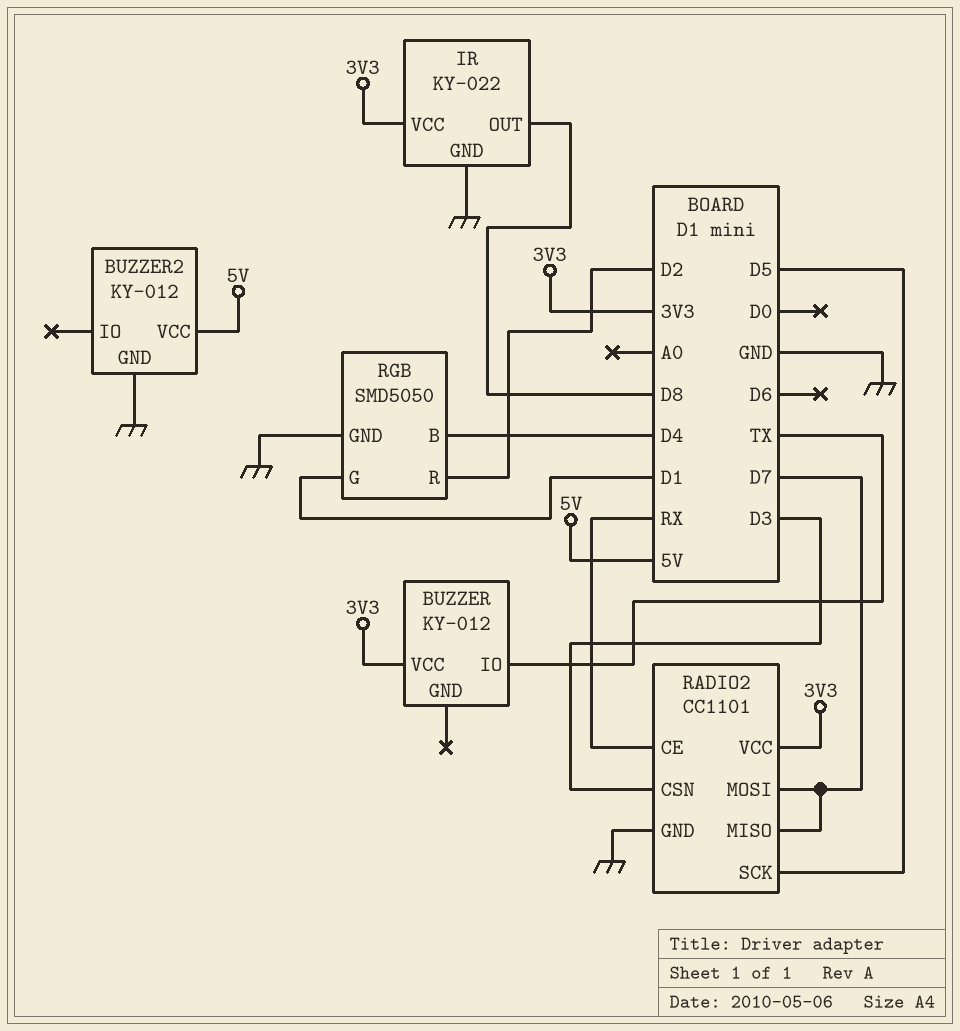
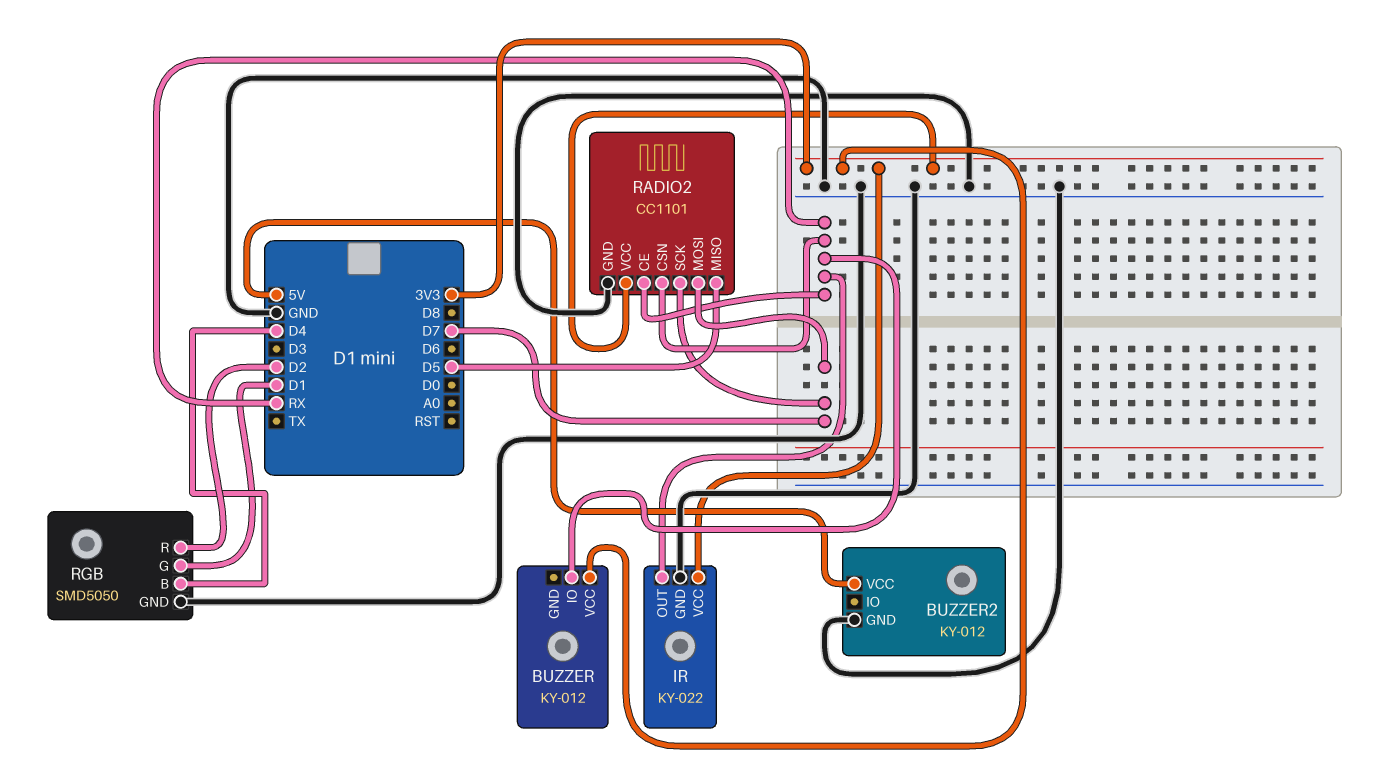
BUZZER pin IO: TX -> RX
IR pin OUT: D8 -> RX
RADIO2 pin CSN: D3 -> RX
RADIO2 pin MISO: D7 -> D5
RADIO2 pin SCK: D5 -> D7

